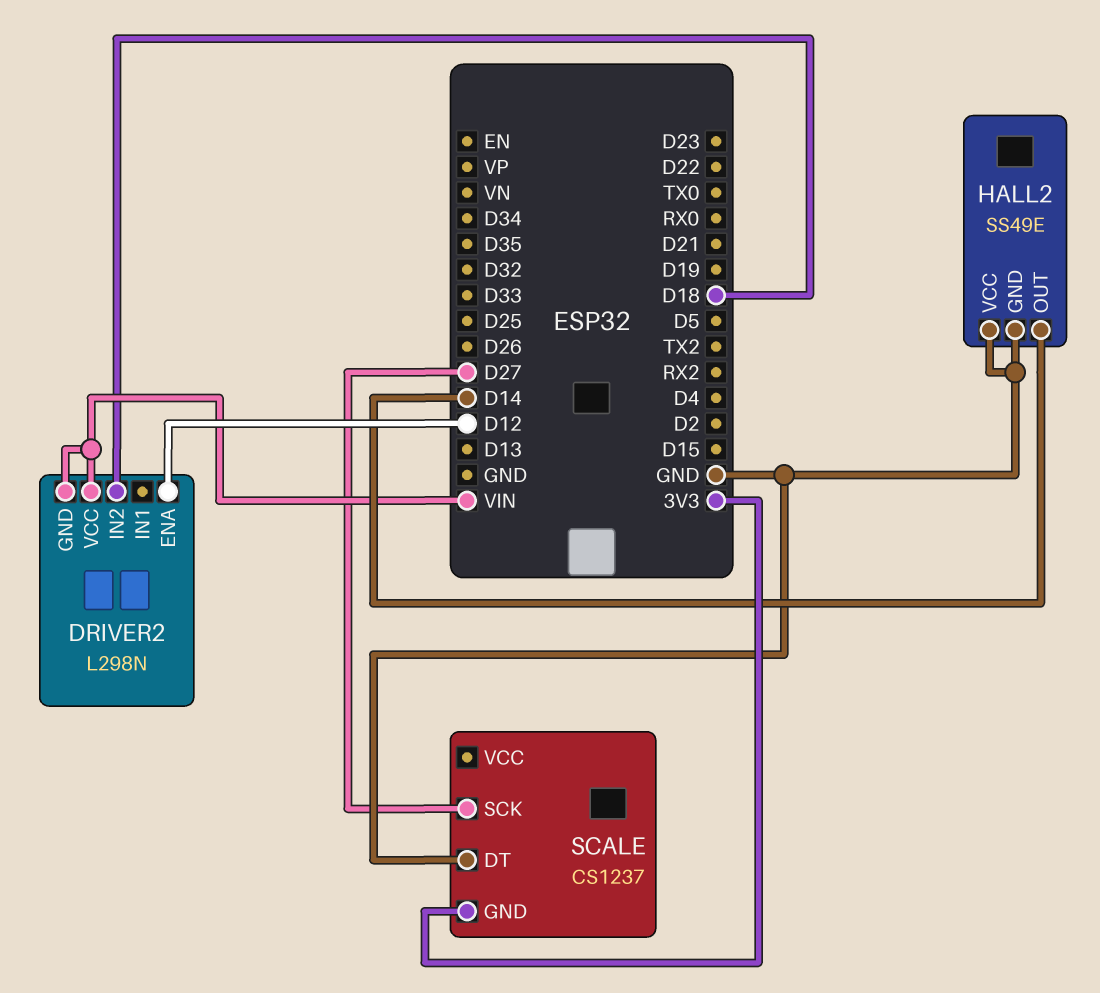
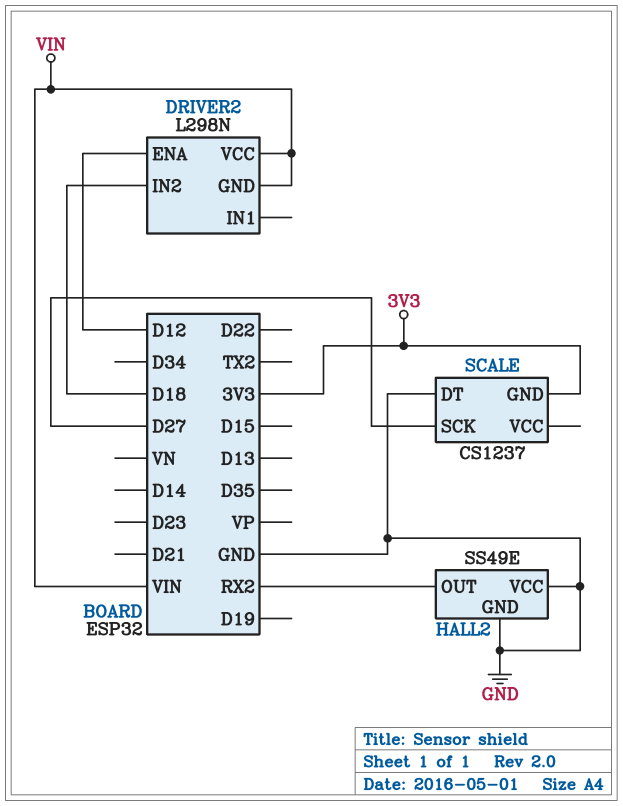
HALL2 pin OUT: D14 -> RX2

